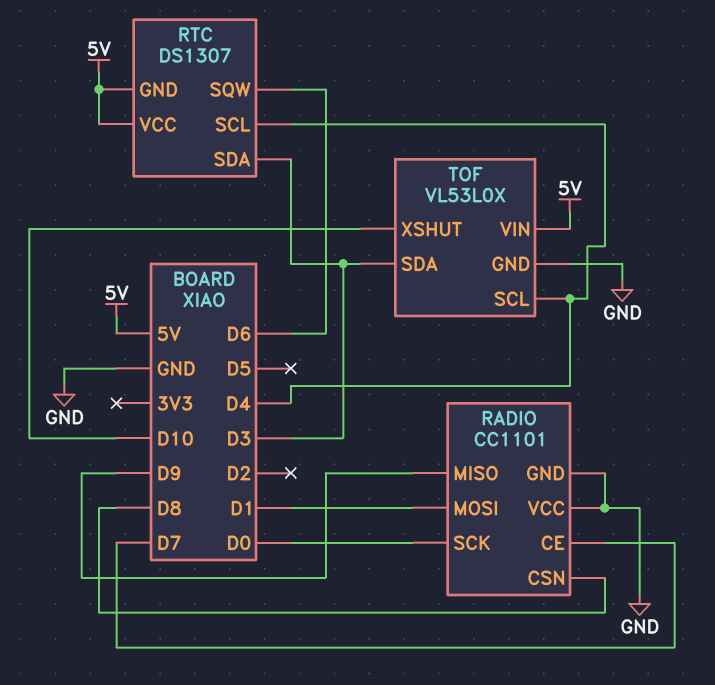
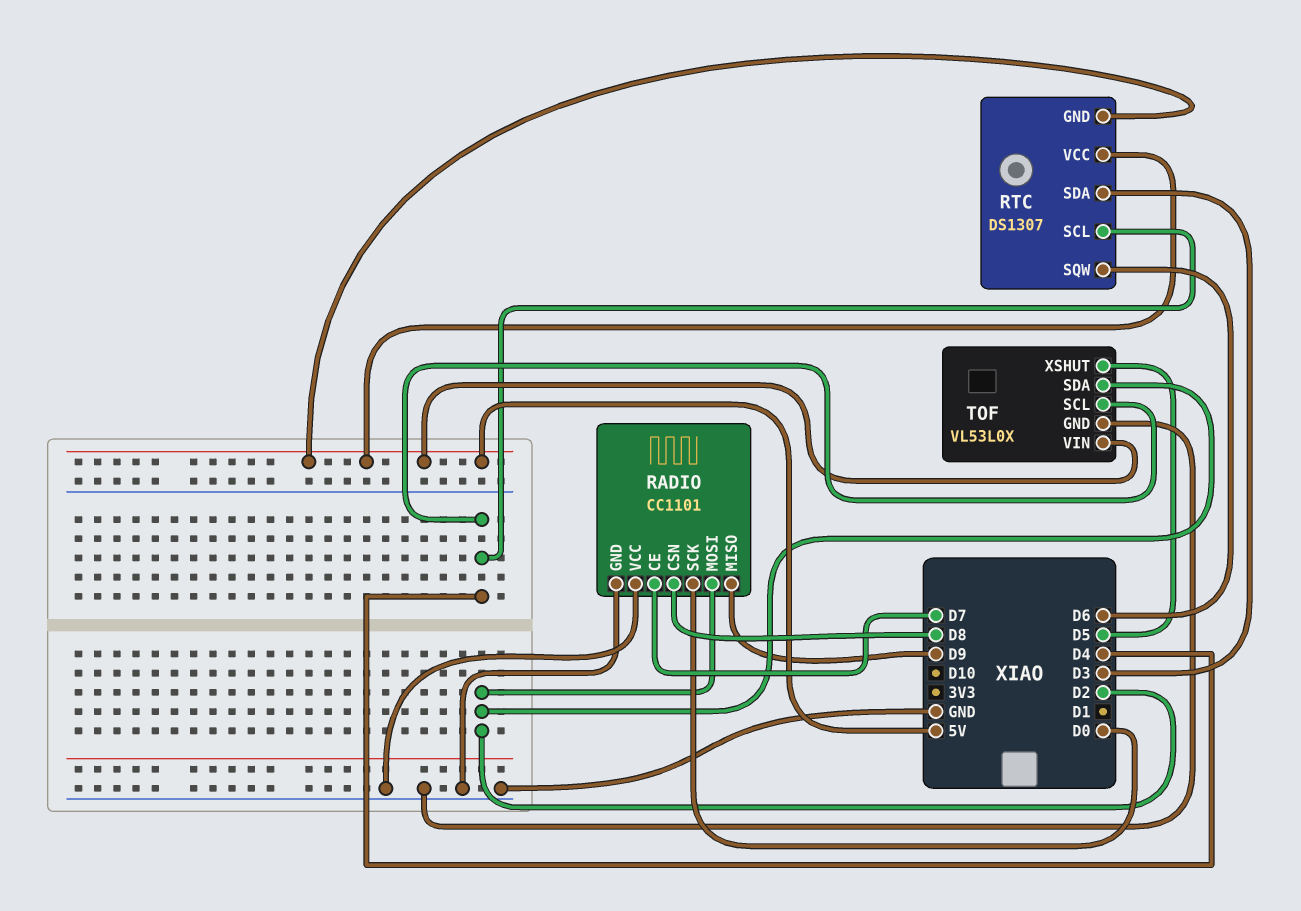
RADIO pin MOSI: D1 -> D2
TOF pin SDA: D3 -> D2
TOF pin XSHUT: D10 -> D5

